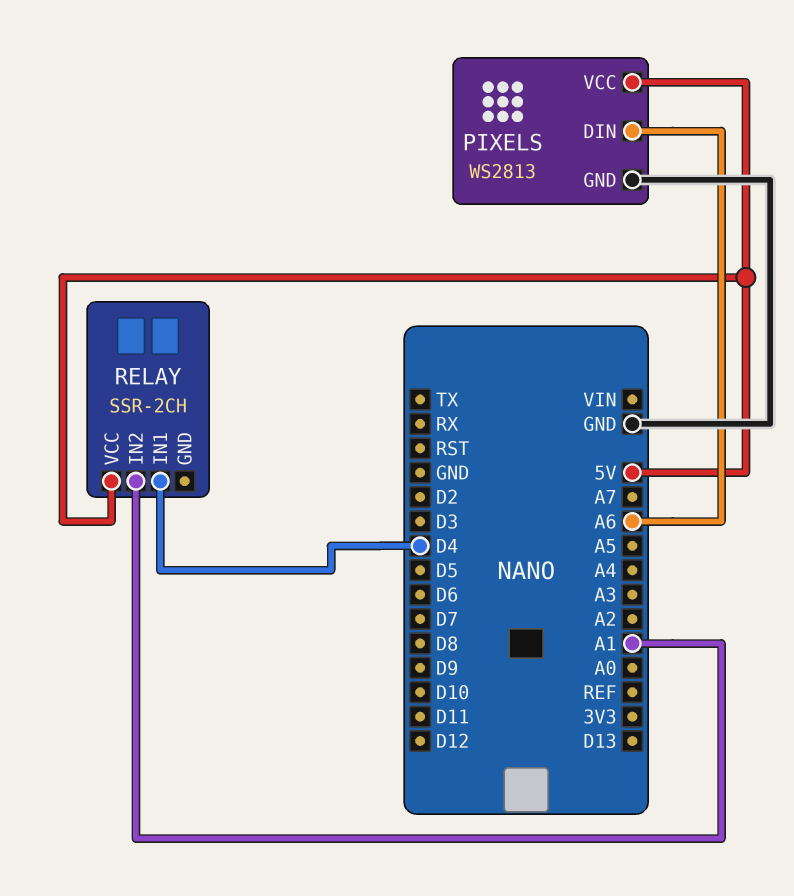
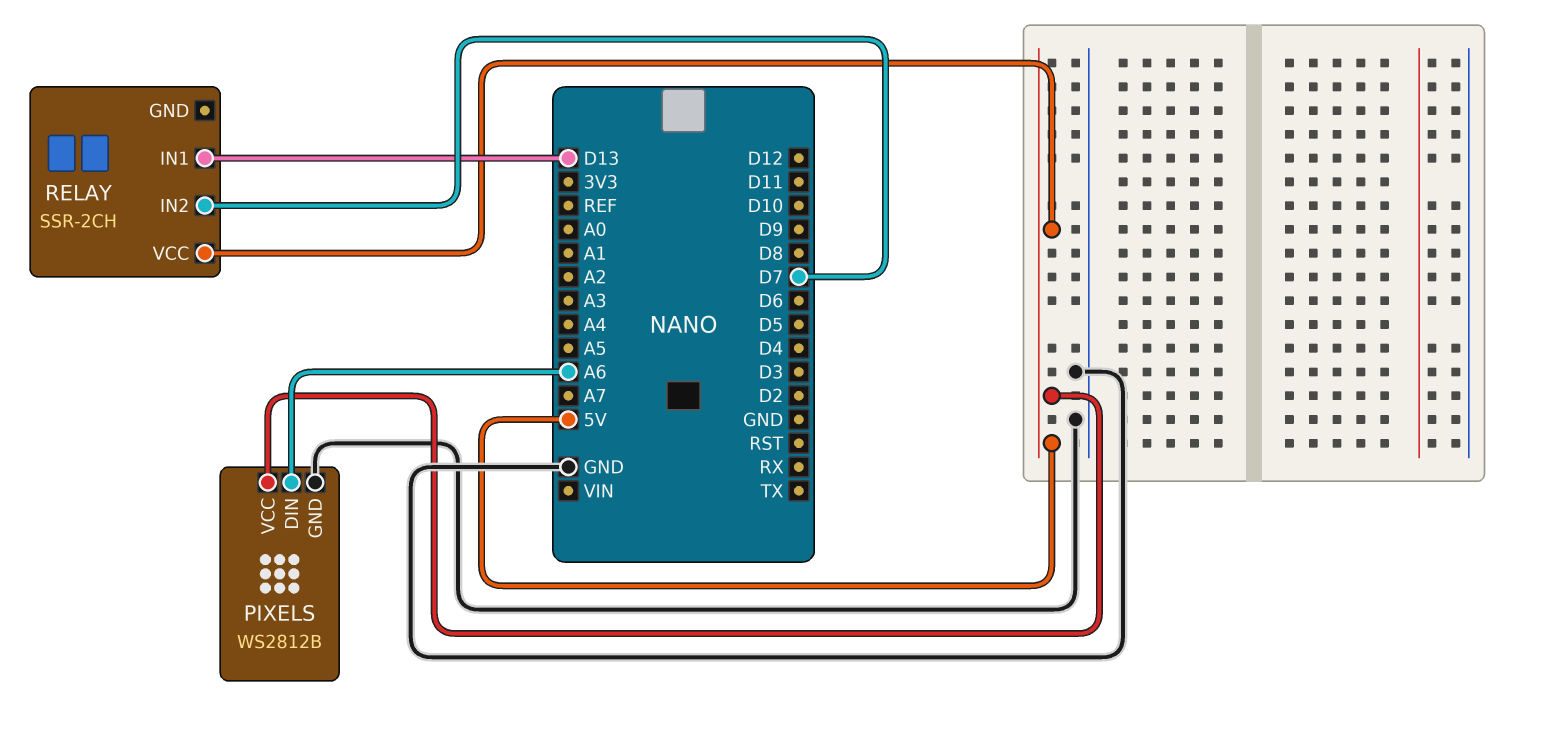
PIXELS: WS2813 -> WS2812B
RELAY pin IN1: D4 -> D13
RELAY pin IN2: A1 -> D7

